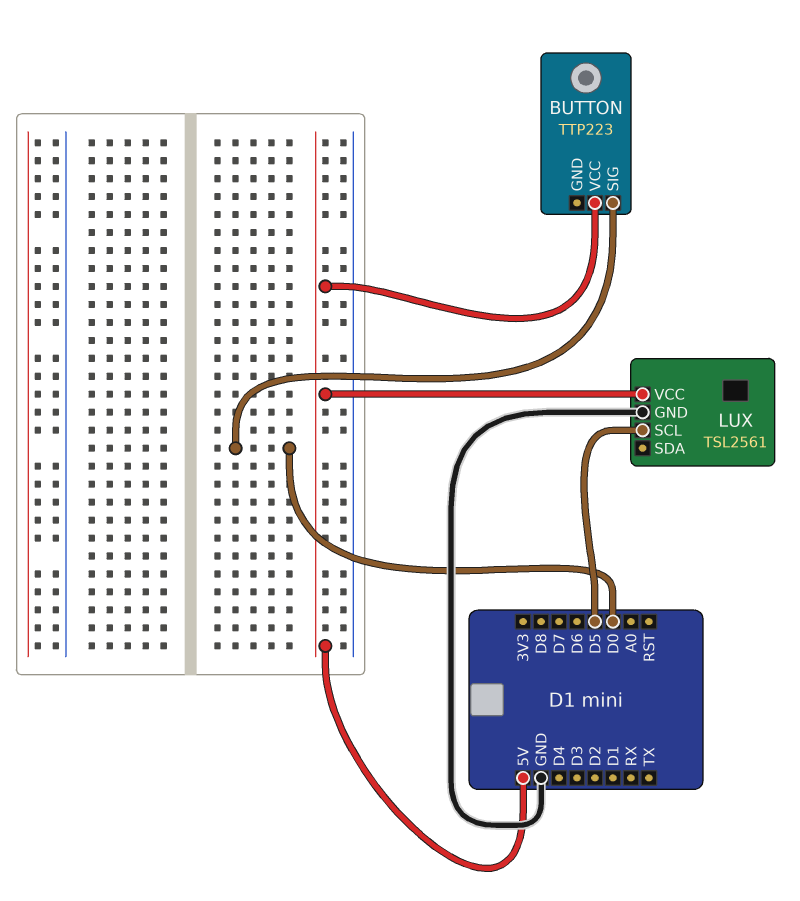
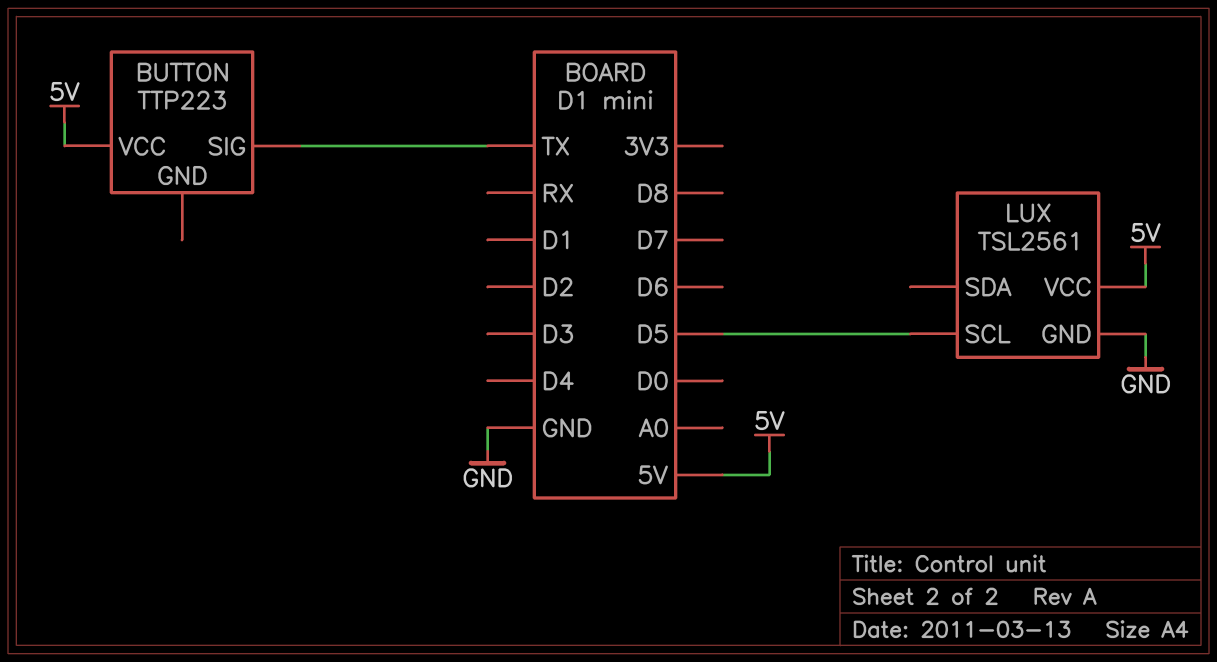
BUTTON pin SIG: D0 -> TX

